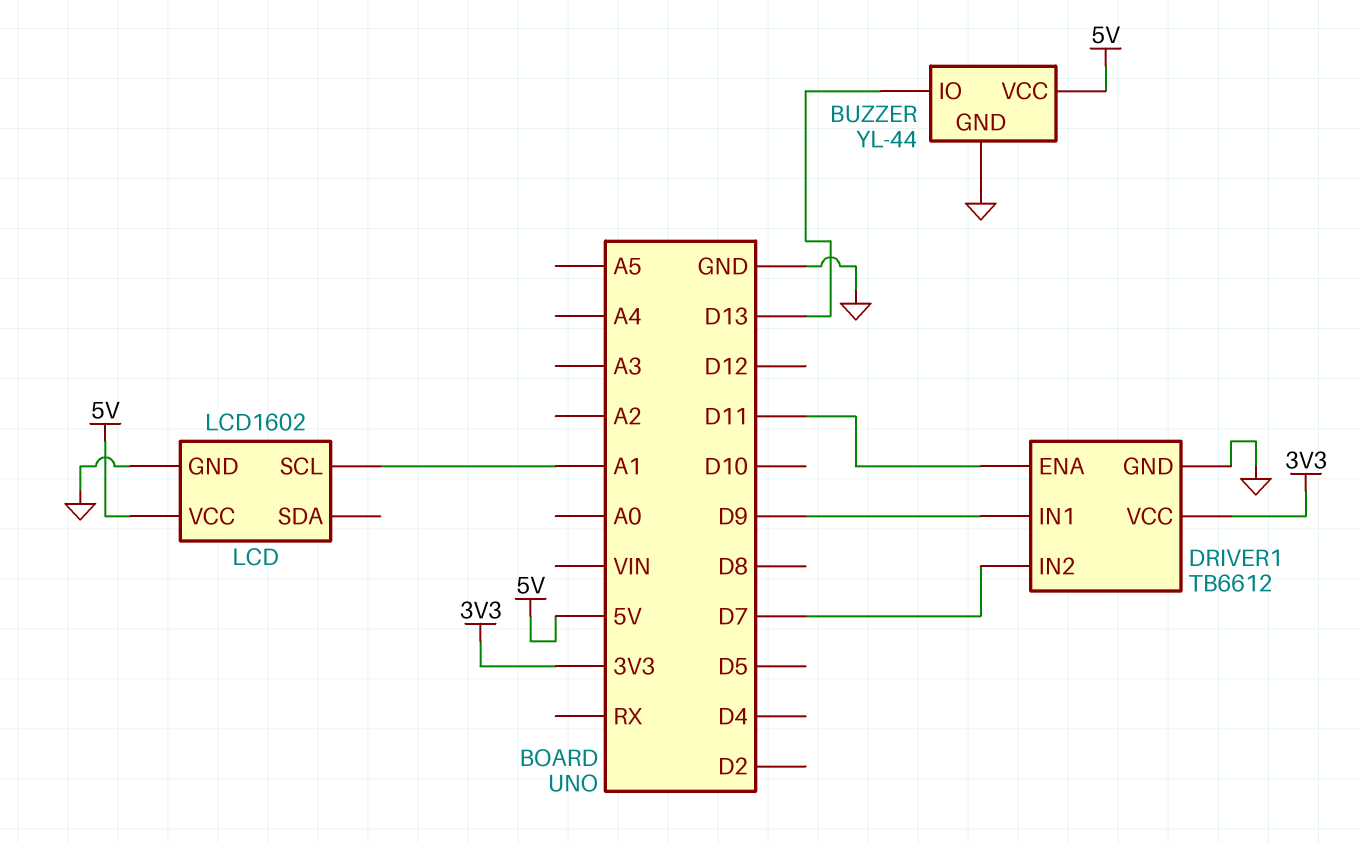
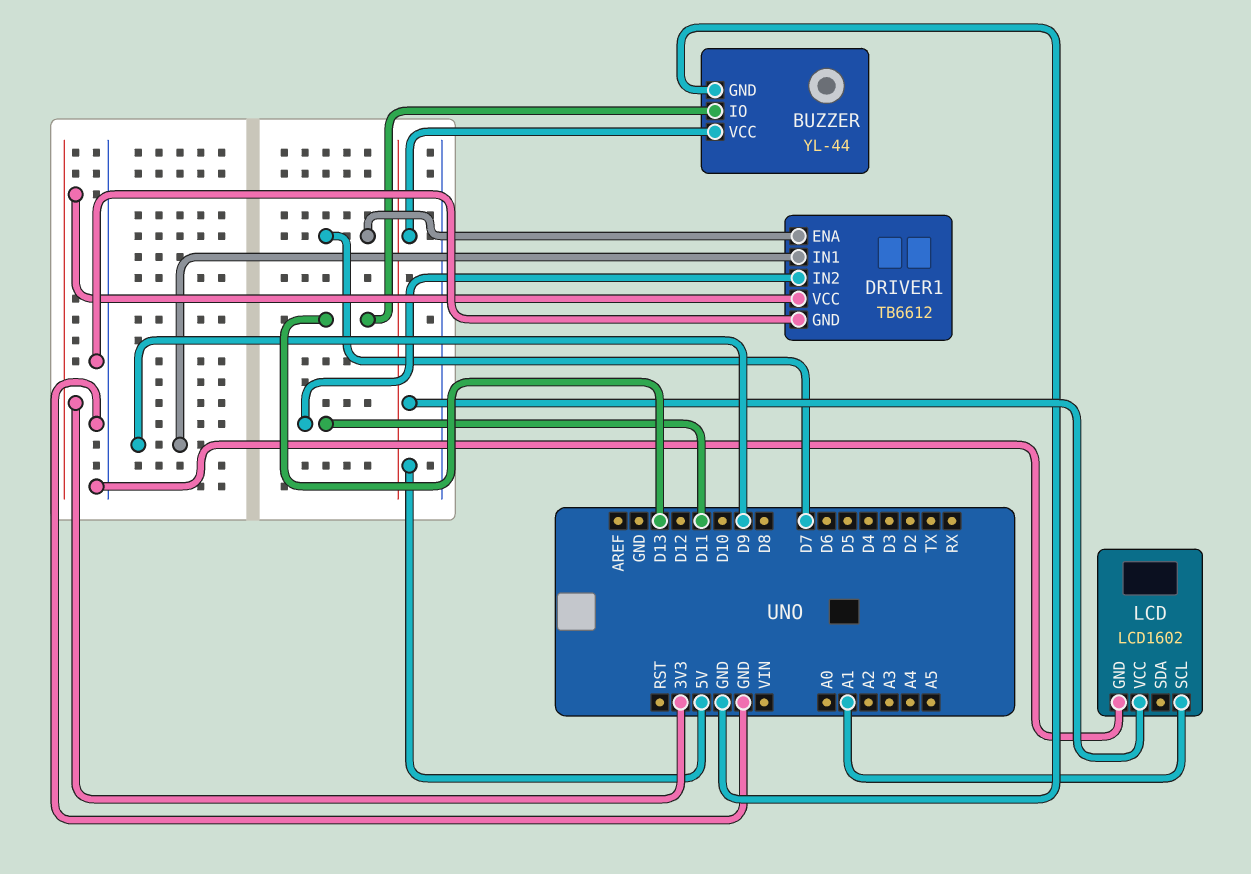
DRIVER1 pin ENA: D11 -> D7
DRIVER1 pin IN2: D7 -> D11

